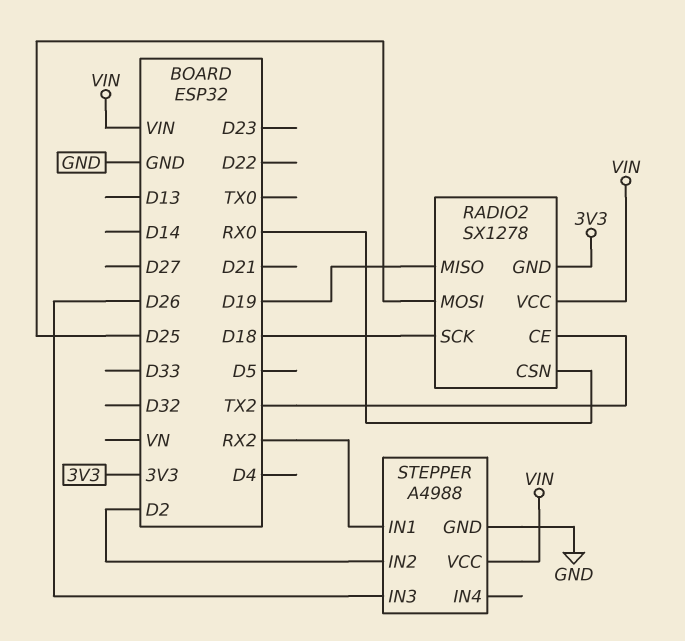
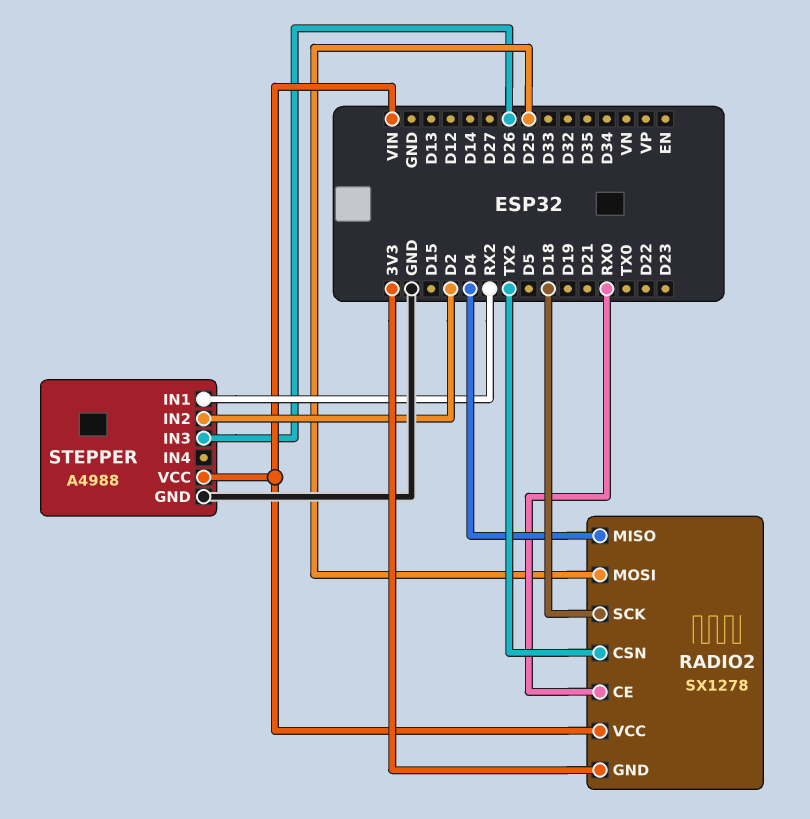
RADIO2 pin CE: TX2 -> RX0
RADIO2 pin CSN: RX0 -> TX2
RADIO2 pin MISO: D19 -> D4

